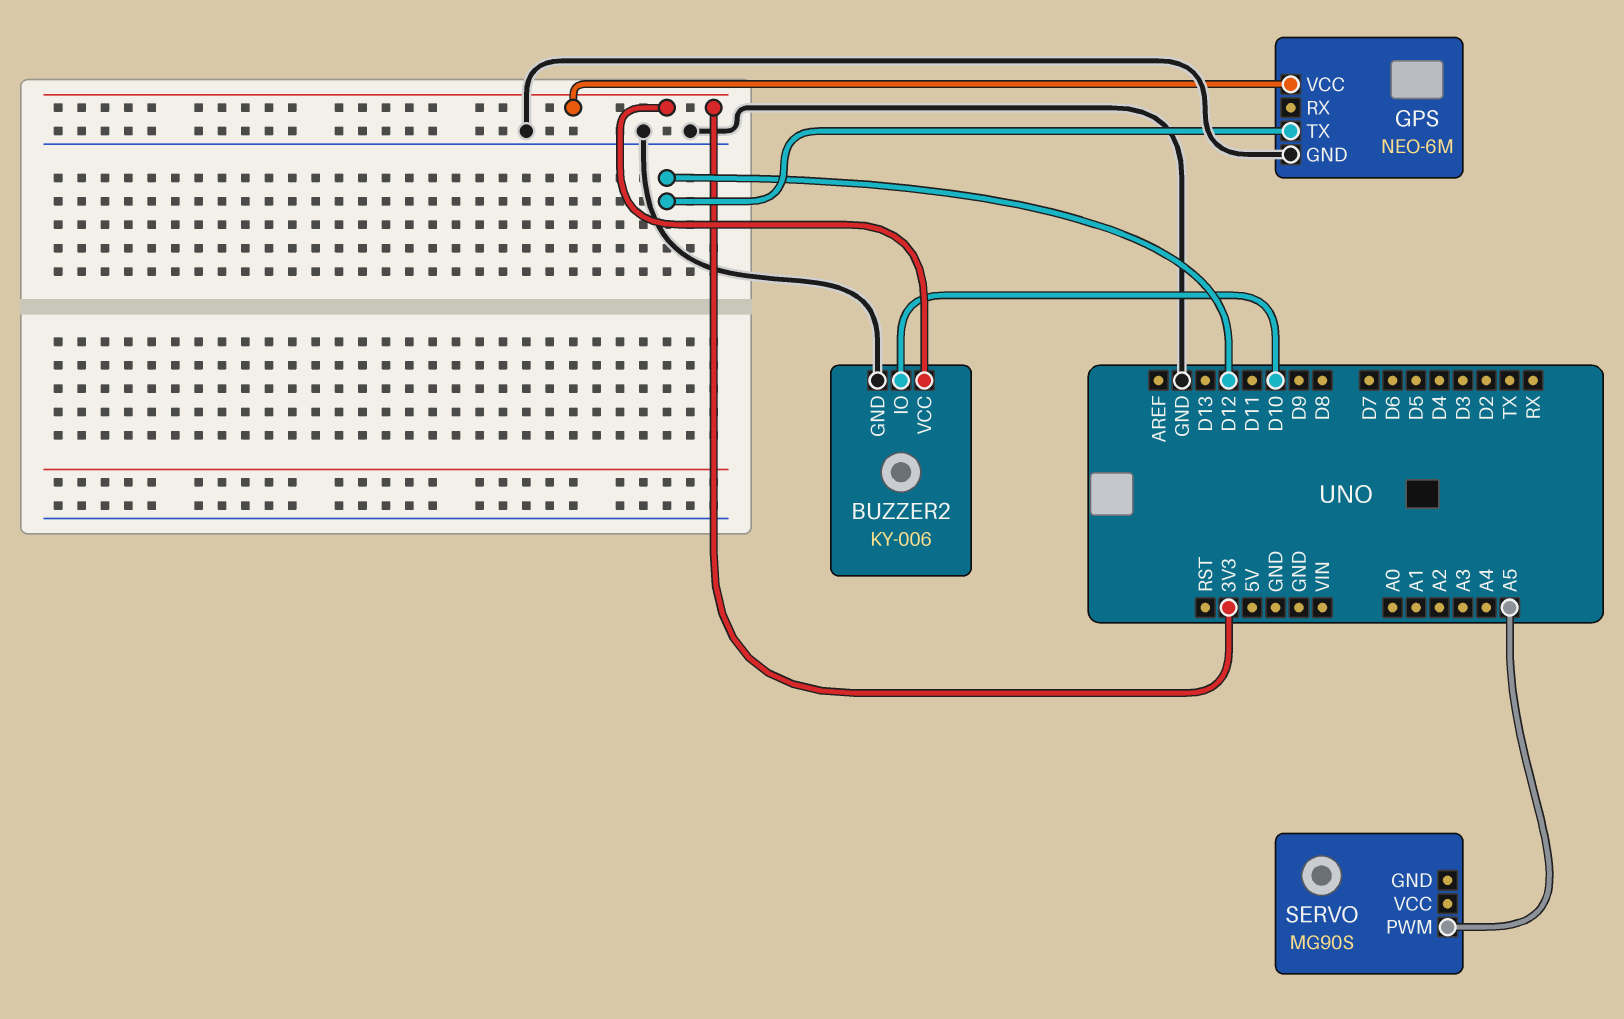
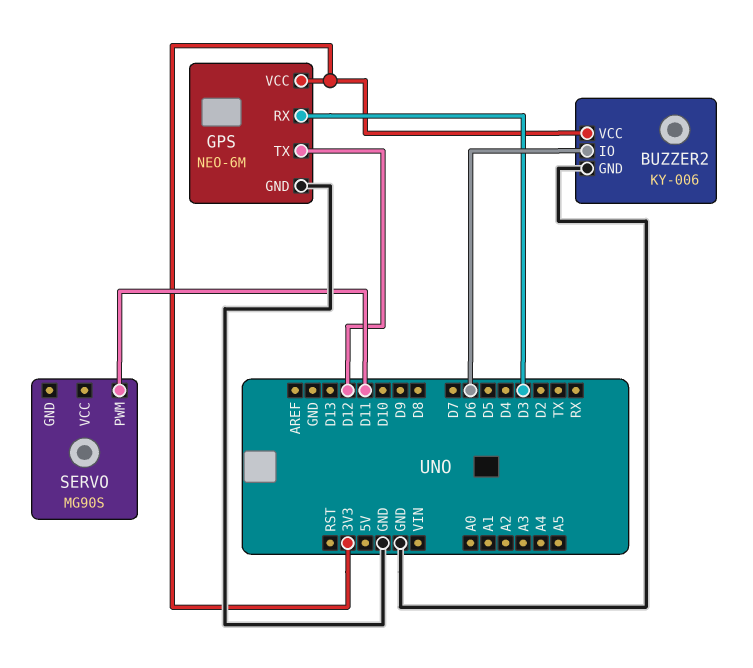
BUZZER2 pin IO: D10 -> D6
GPS pin RX: none -> D3
SERVO pin PWM: A5 -> D11

